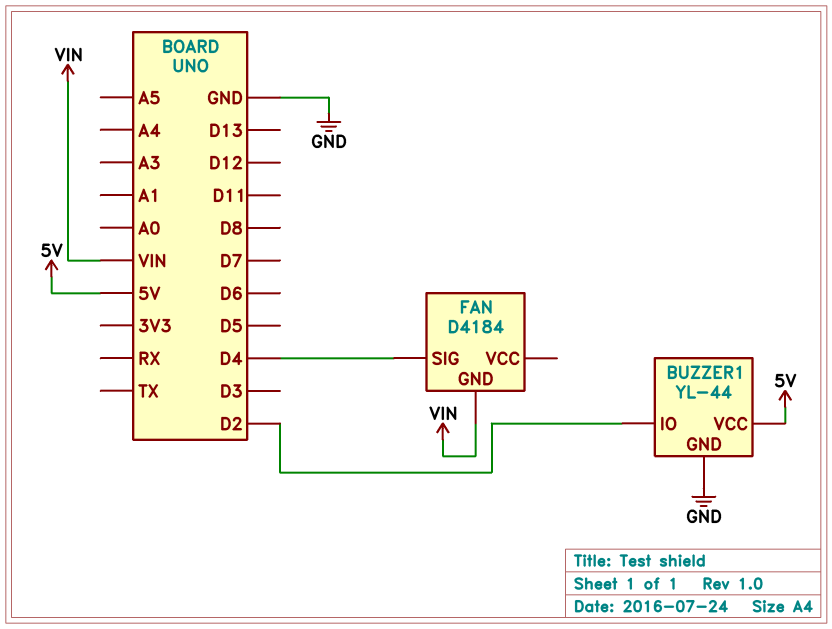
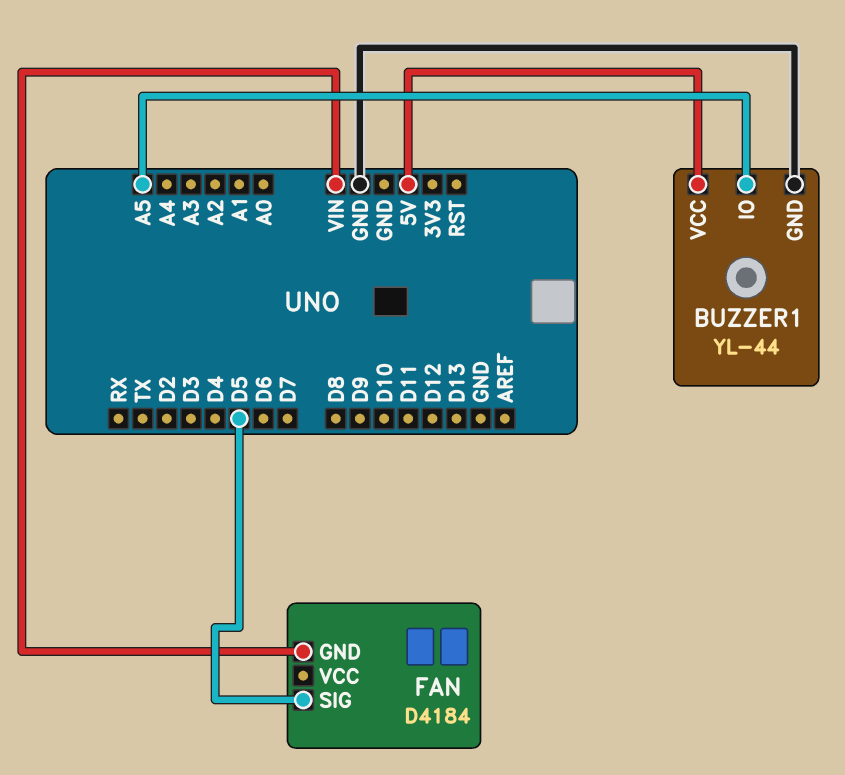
BUZZER1 pin IO: D2 -> A5
FAN pin SIG: D4 -> D5

